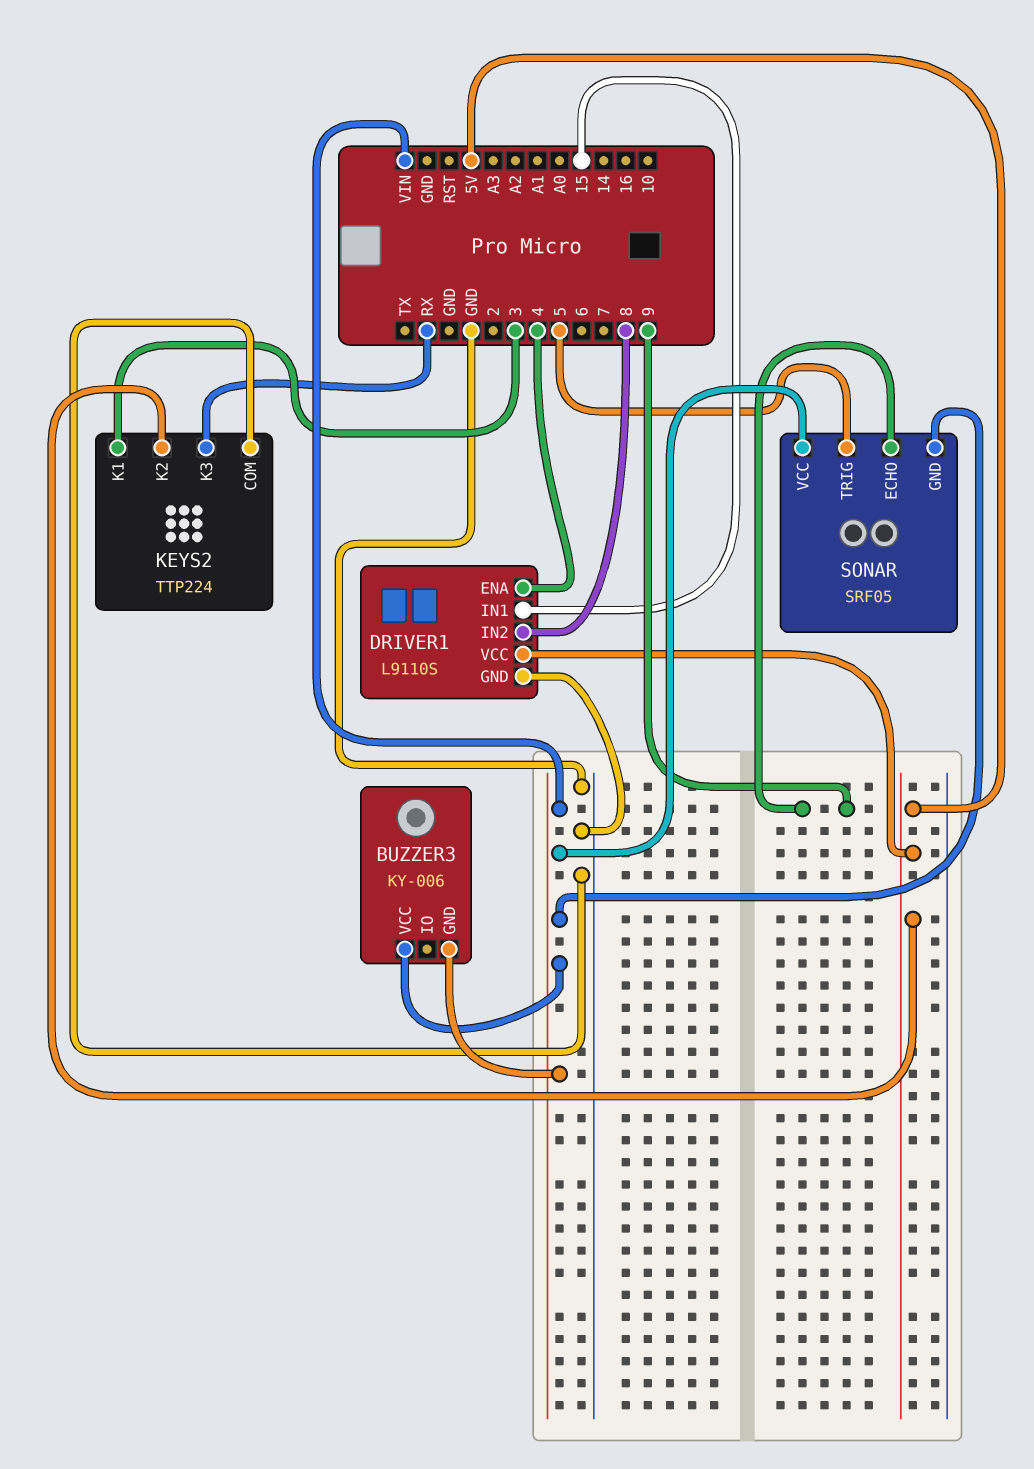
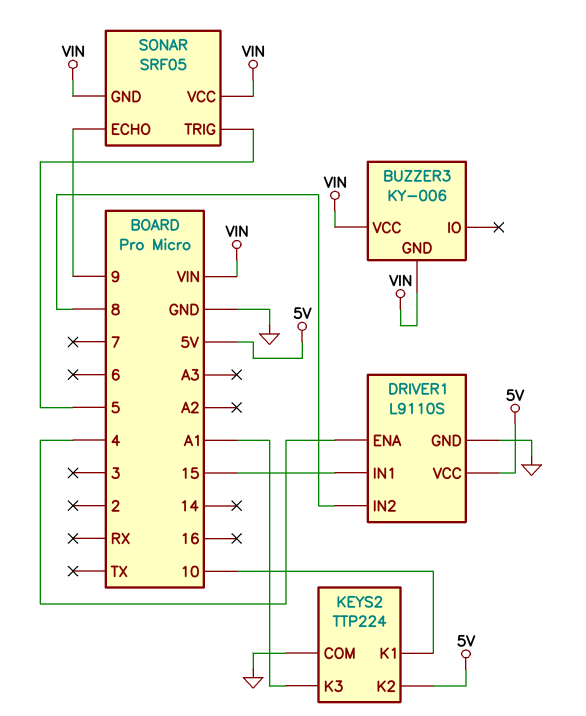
KEYS2 pin K1: 3 -> 10
KEYS2 pin K3: RX -> A1

